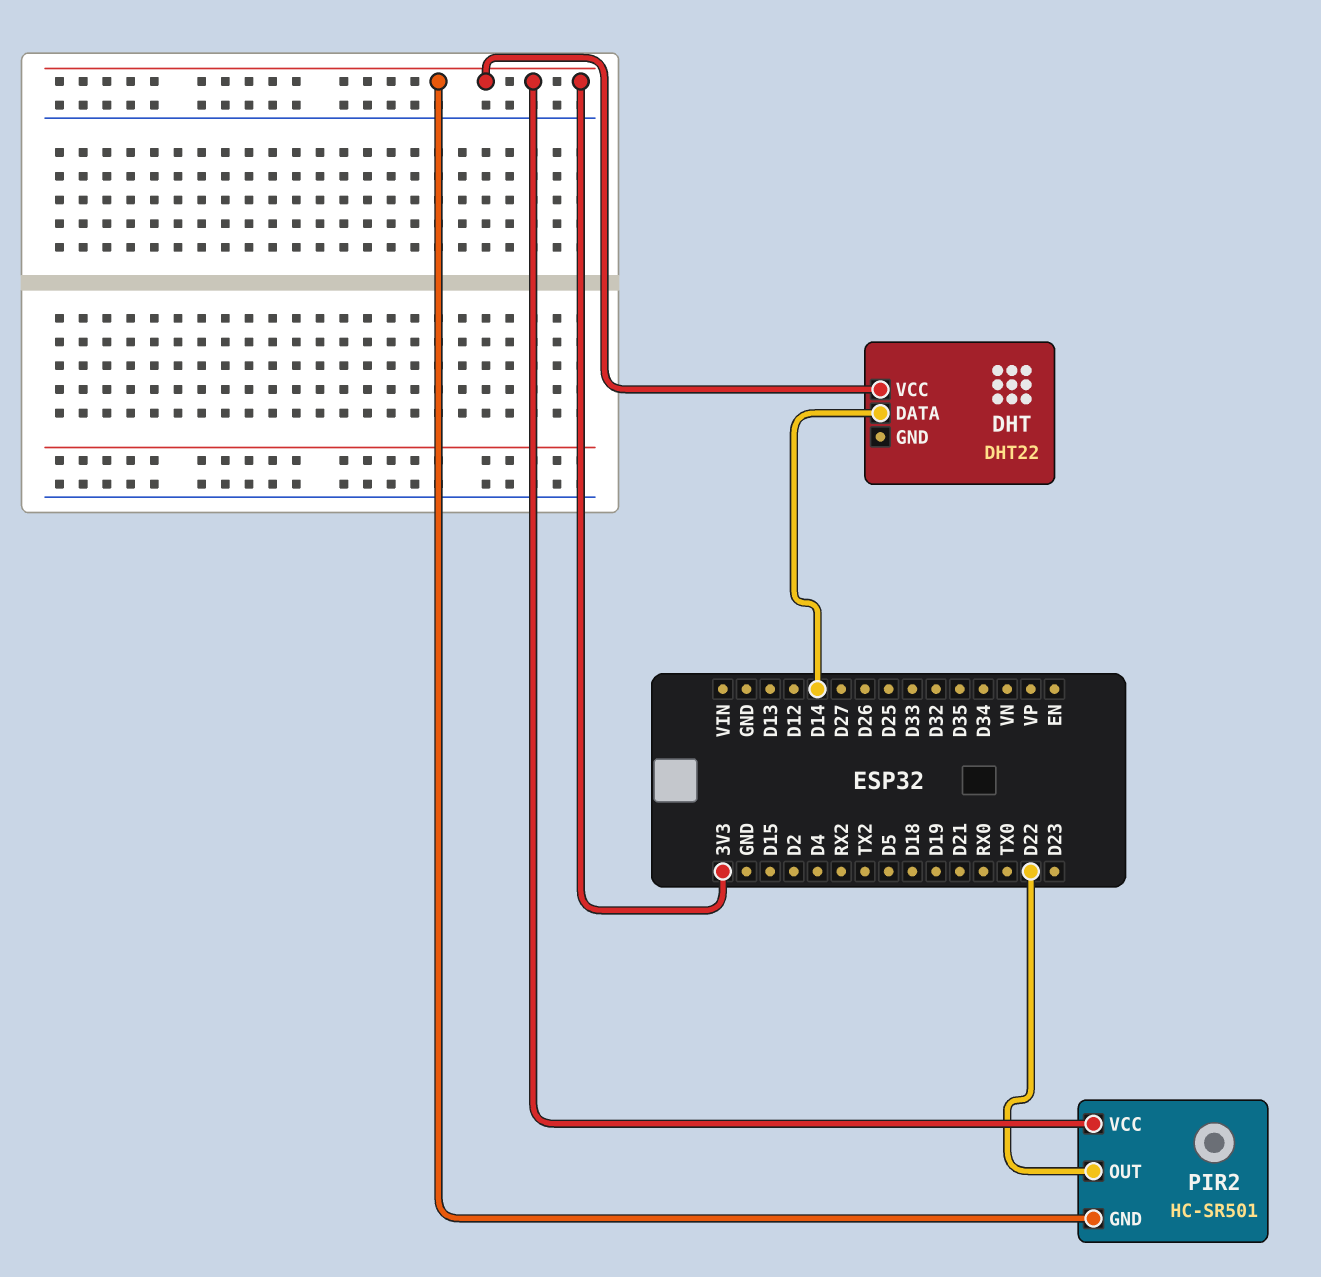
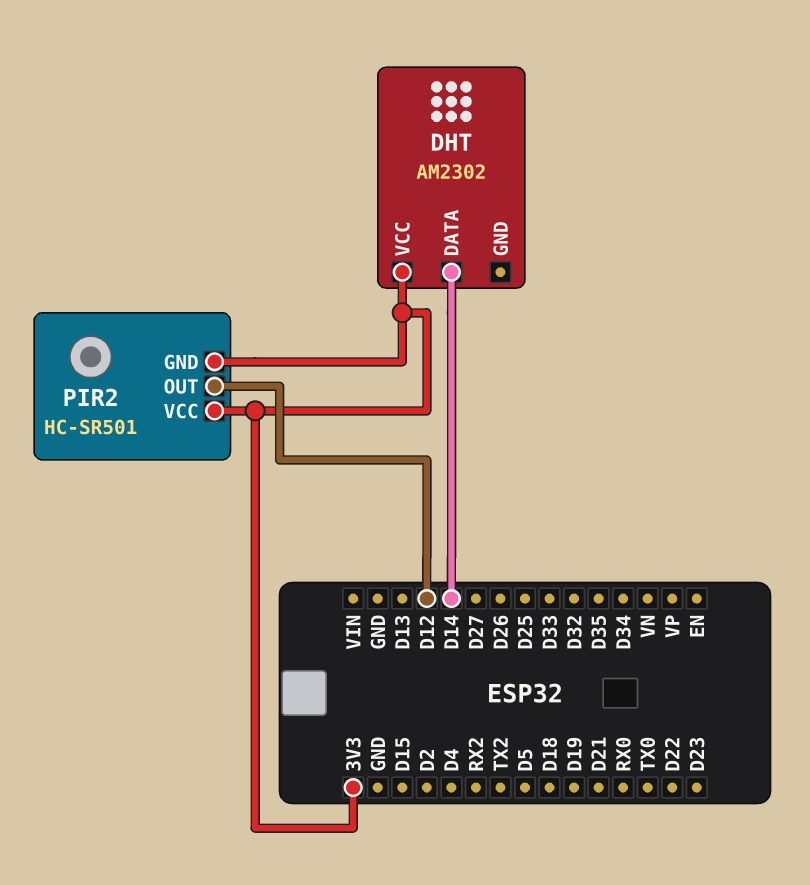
DHT: DHT22 -> AM2302
PIR2 pin OUT: D22 -> D12

